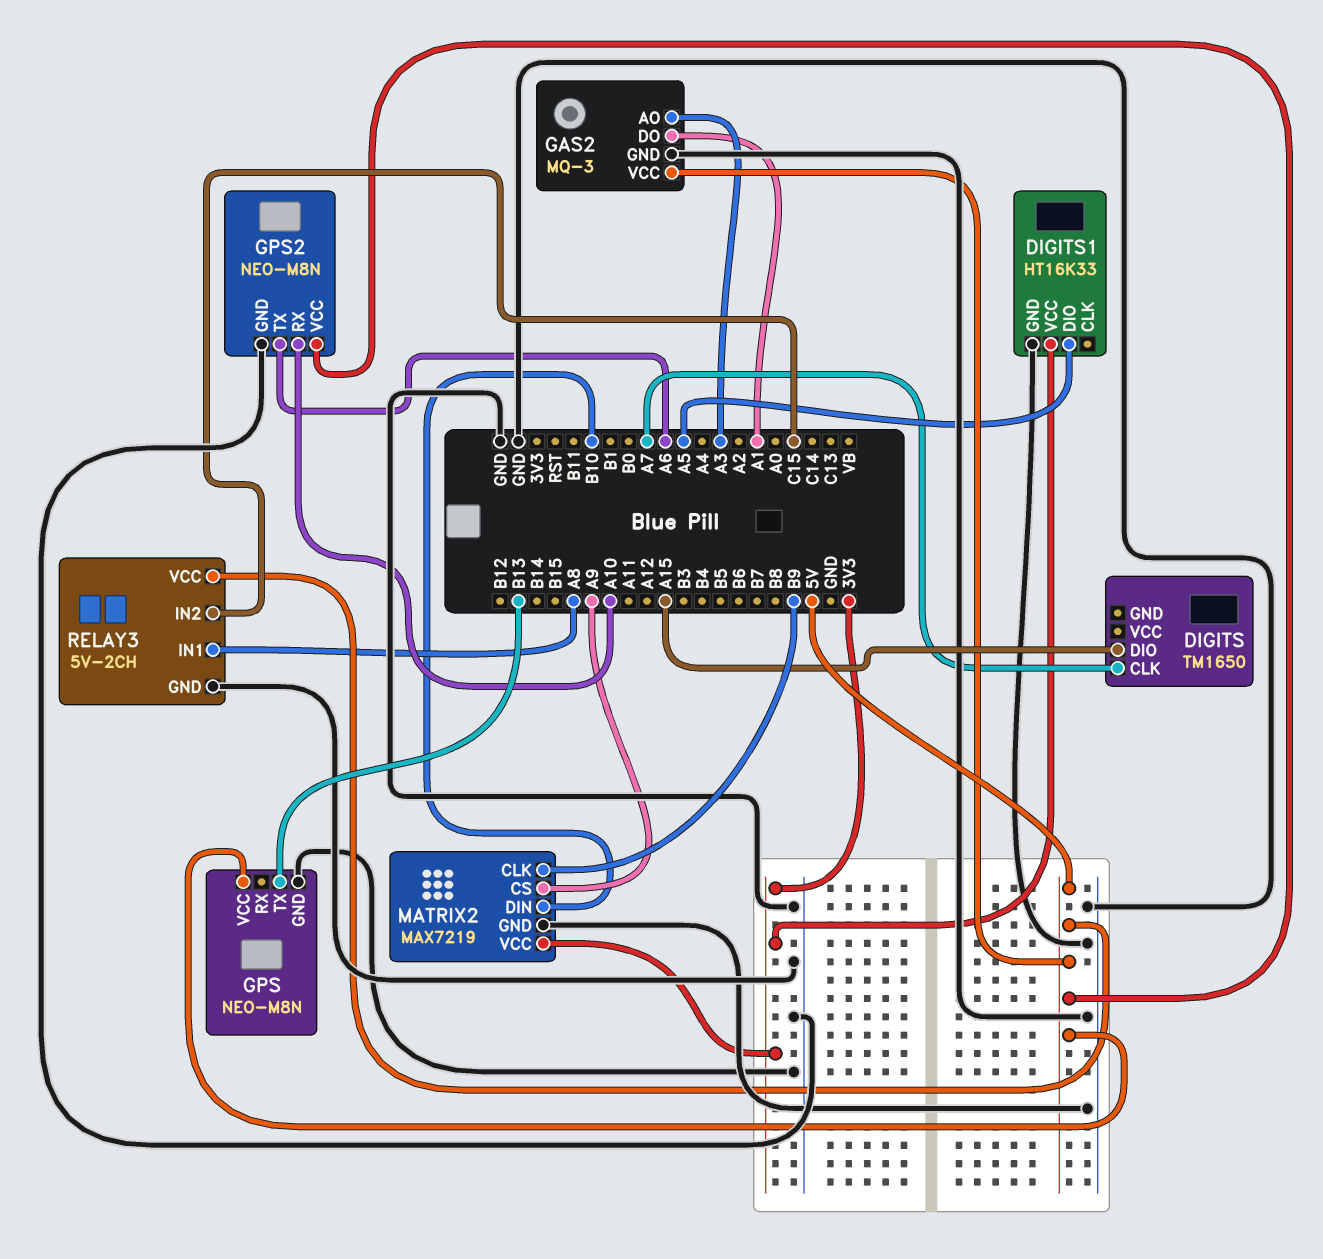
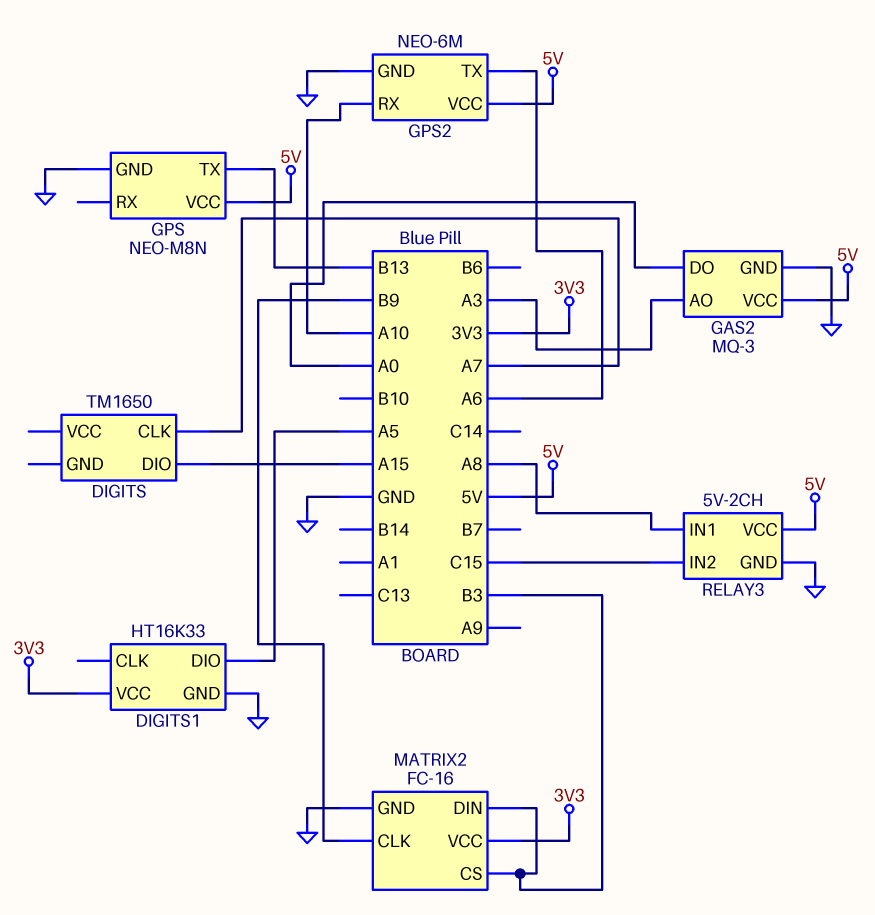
GAS2 pin DO: A1 -> A0
GPS2: NEO-M8N -> NEO-6M
MATRIX2: MAX7219 -> FC-16
MATRIX2 pin CS: A9 -> B3
MATRIX2 pin DIN: B10 -> B3

